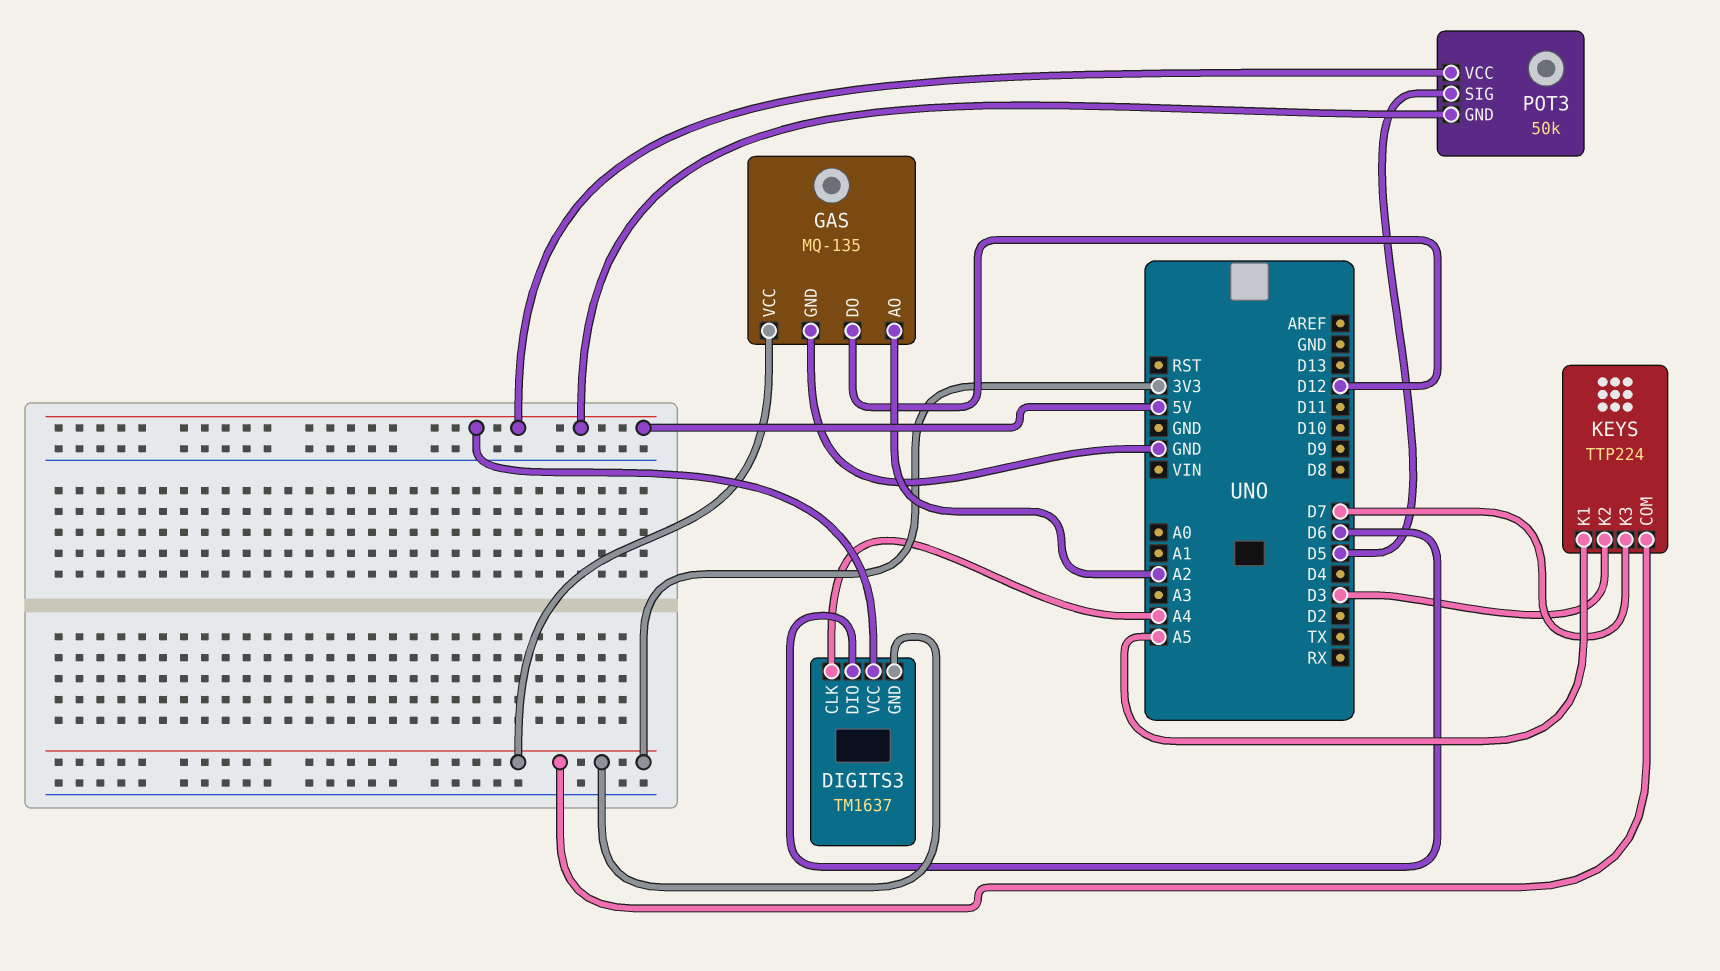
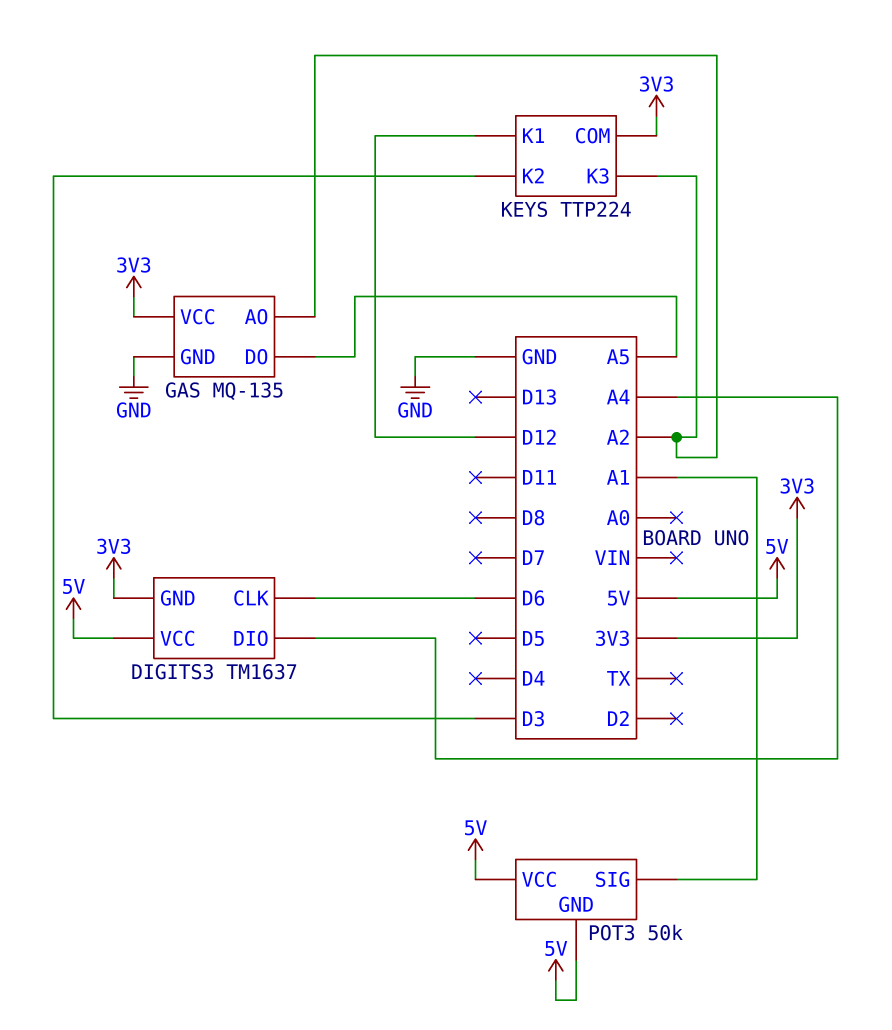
DIGITS3 pin CLK: A4 -> D6
DIGITS3 pin DIO: D6 -> A4
GAS pin DO: D12 -> A5
KEYS pin K1: A5 -> D12
KEYS pin K3: D7 -> A2
POT3 pin SIG: D5 -> A1

